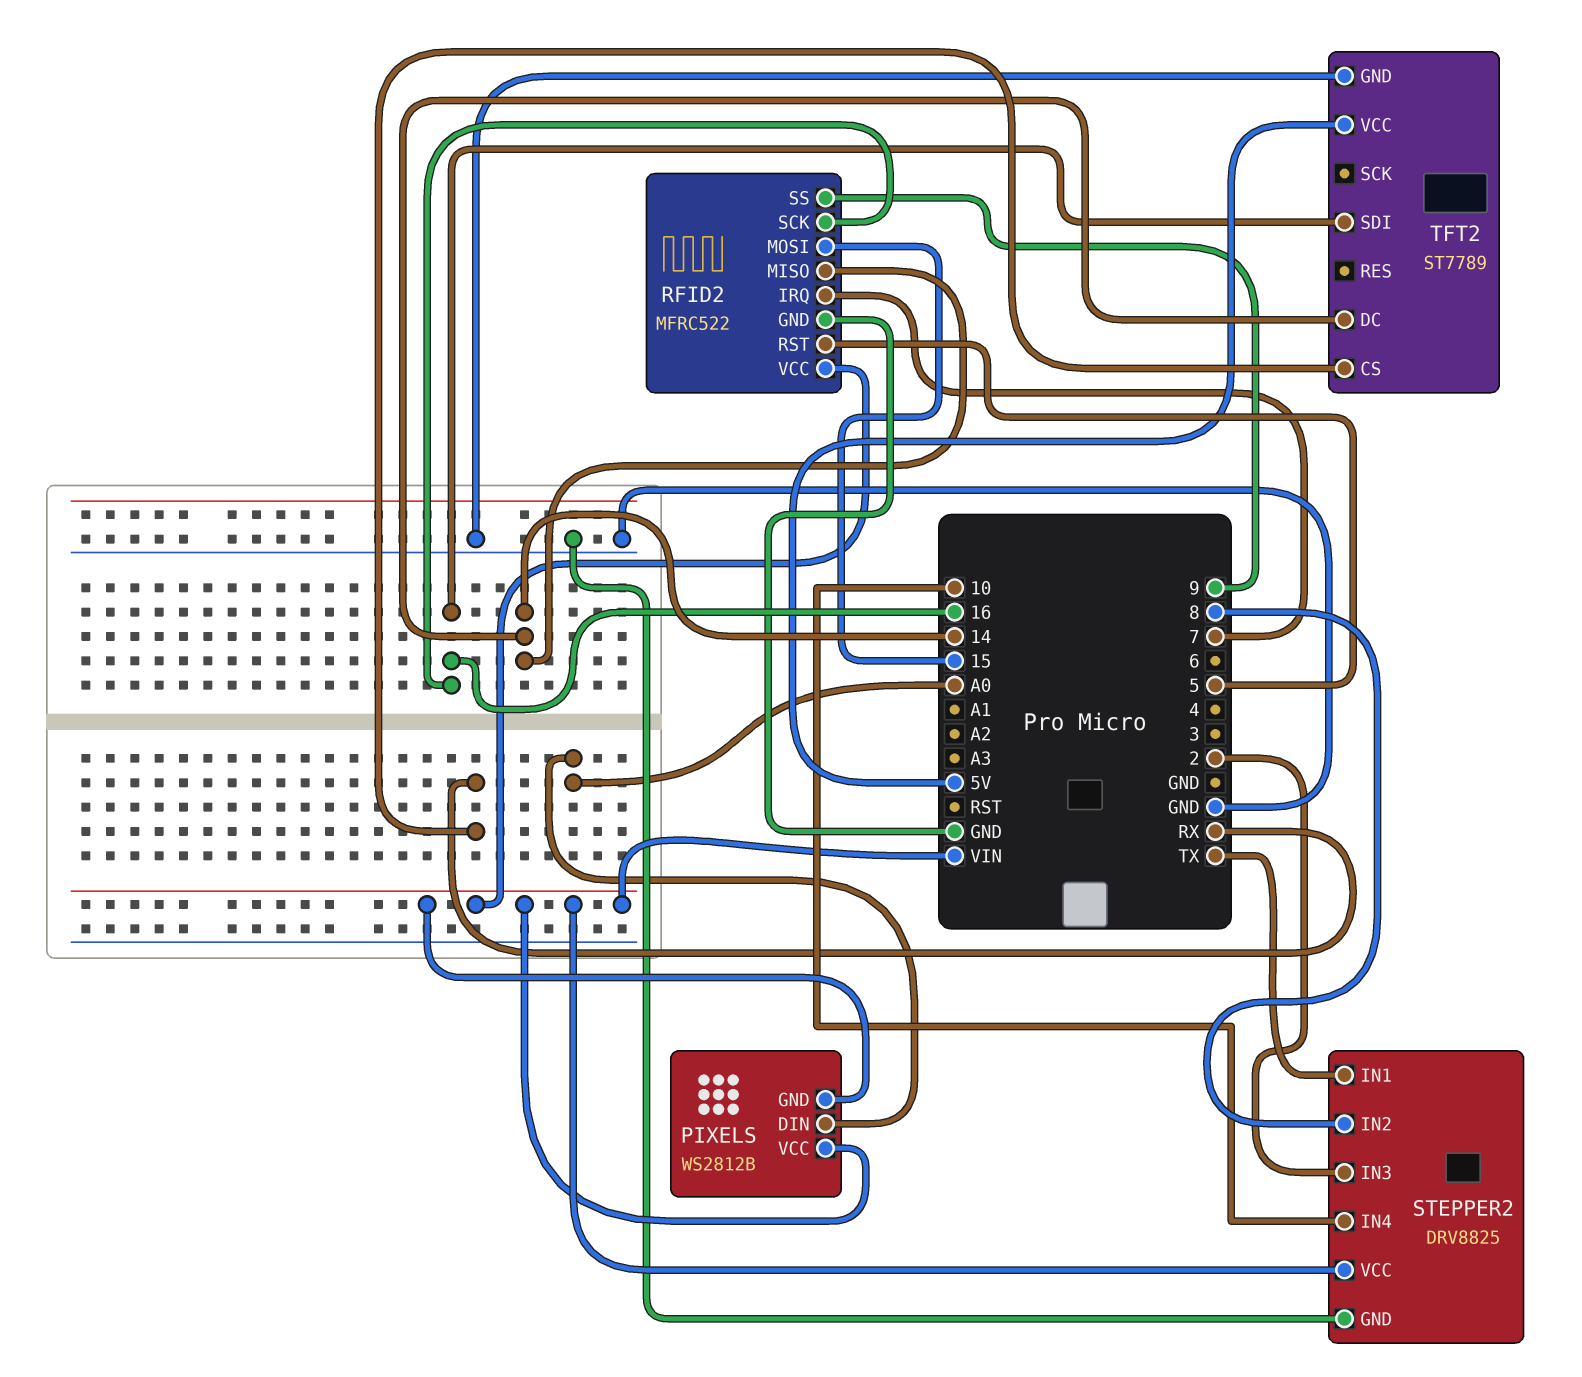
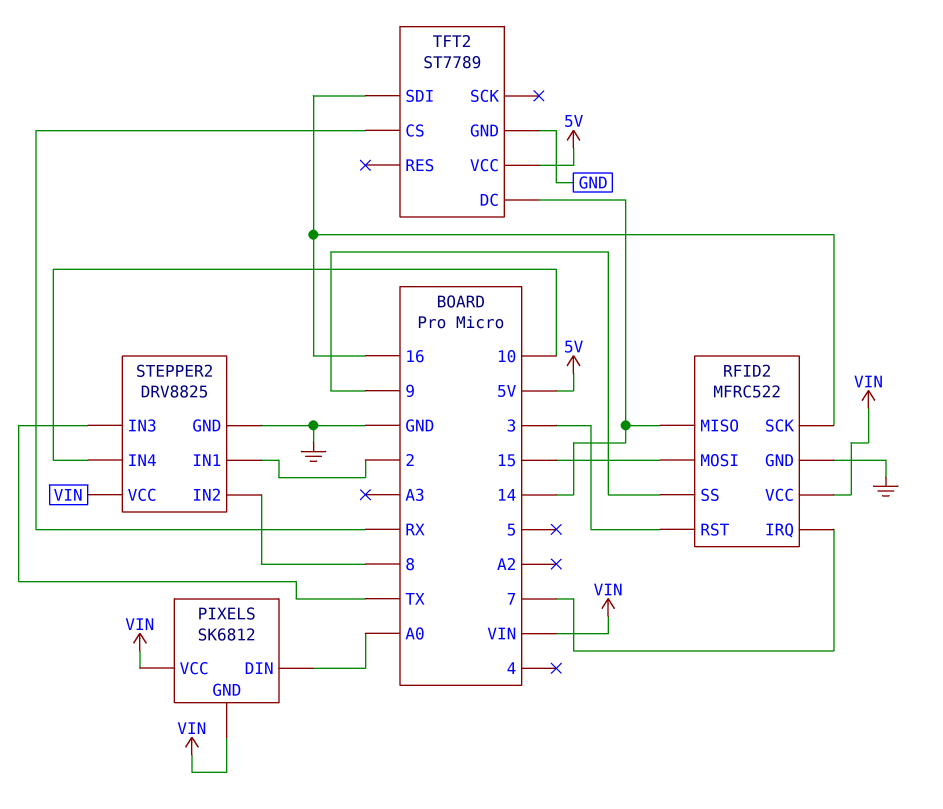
PIXELS: WS2812B -> SK6812
RFID2 pin RST: 5 -> 3
STEPPER2 pin IN1: TX -> 2
STEPPER2 pin IN3: 2 -> TX

